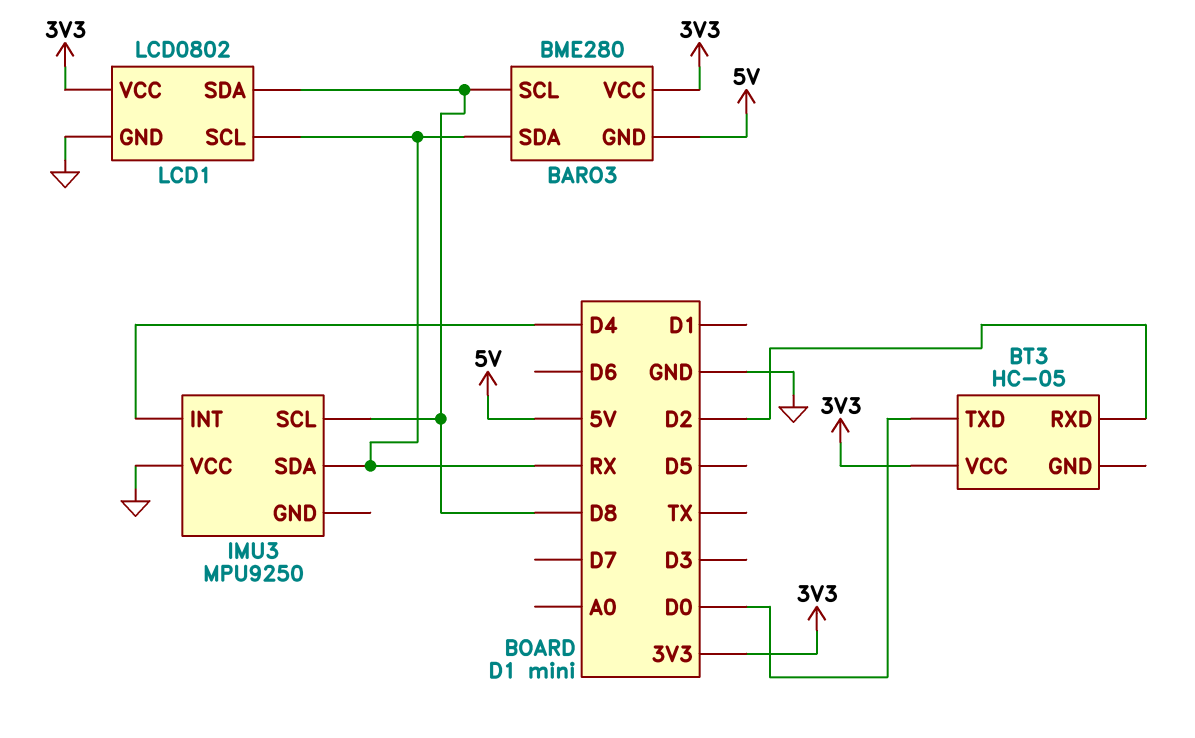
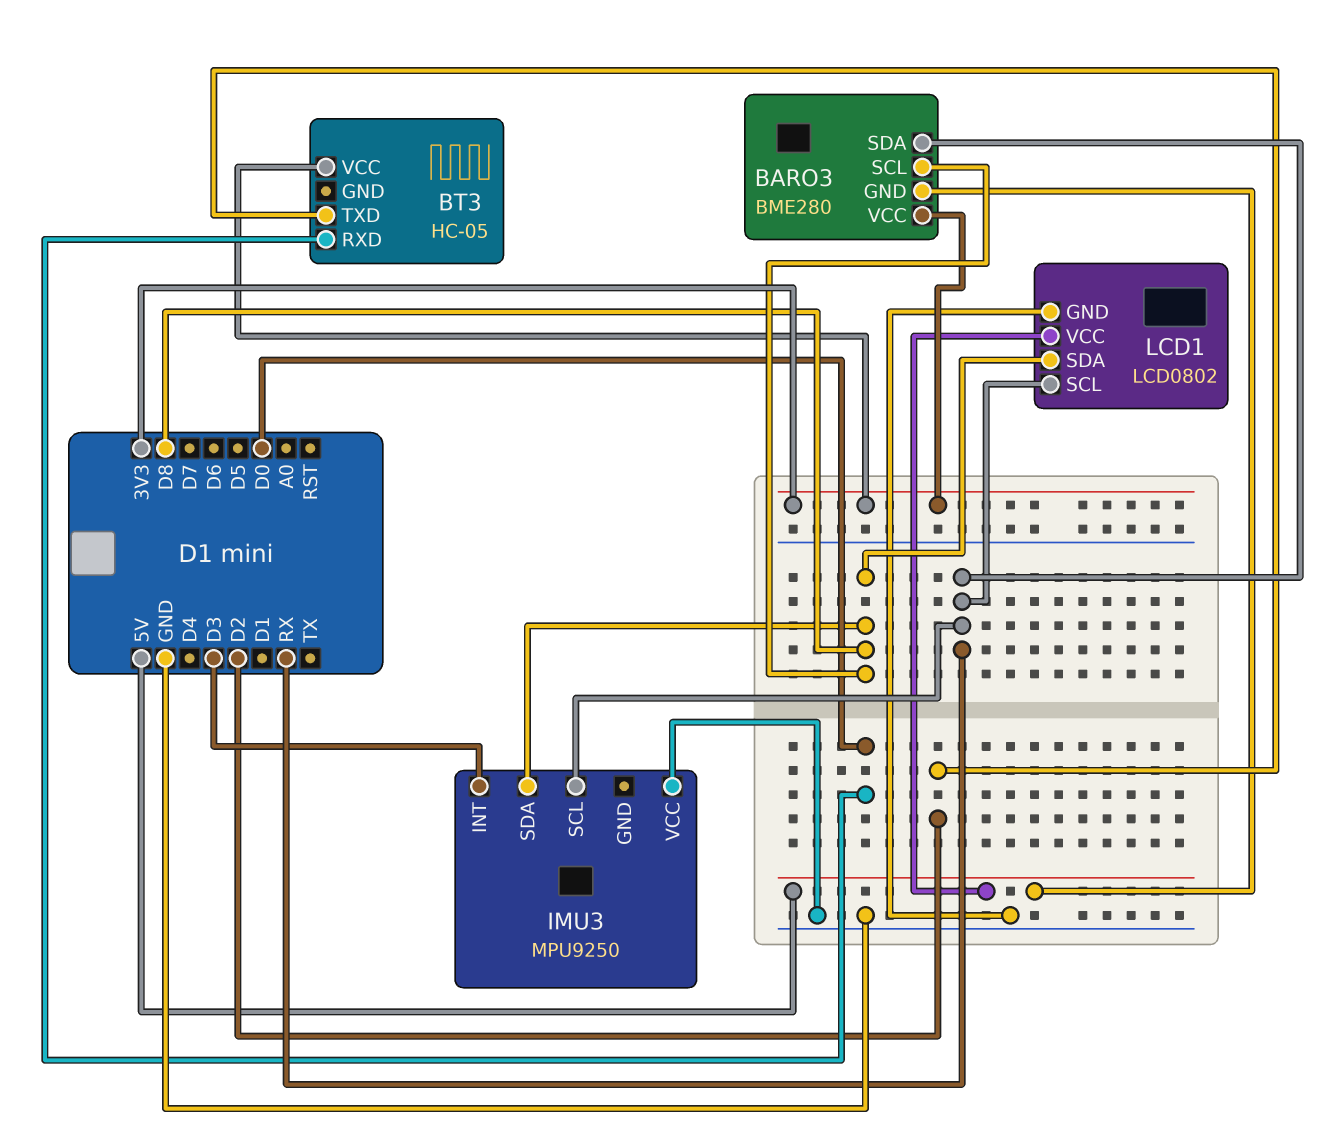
BT3 pin RXD: D2 -> D0
BT3 pin TXD: D0 -> D2
IMU3 pin INT: D4 -> D3
IMU3 pin SCL: D8 -> RX
IMU3 pin SDA: RX -> D8
LCD1 pin VCC: 3V3 -> 5V

